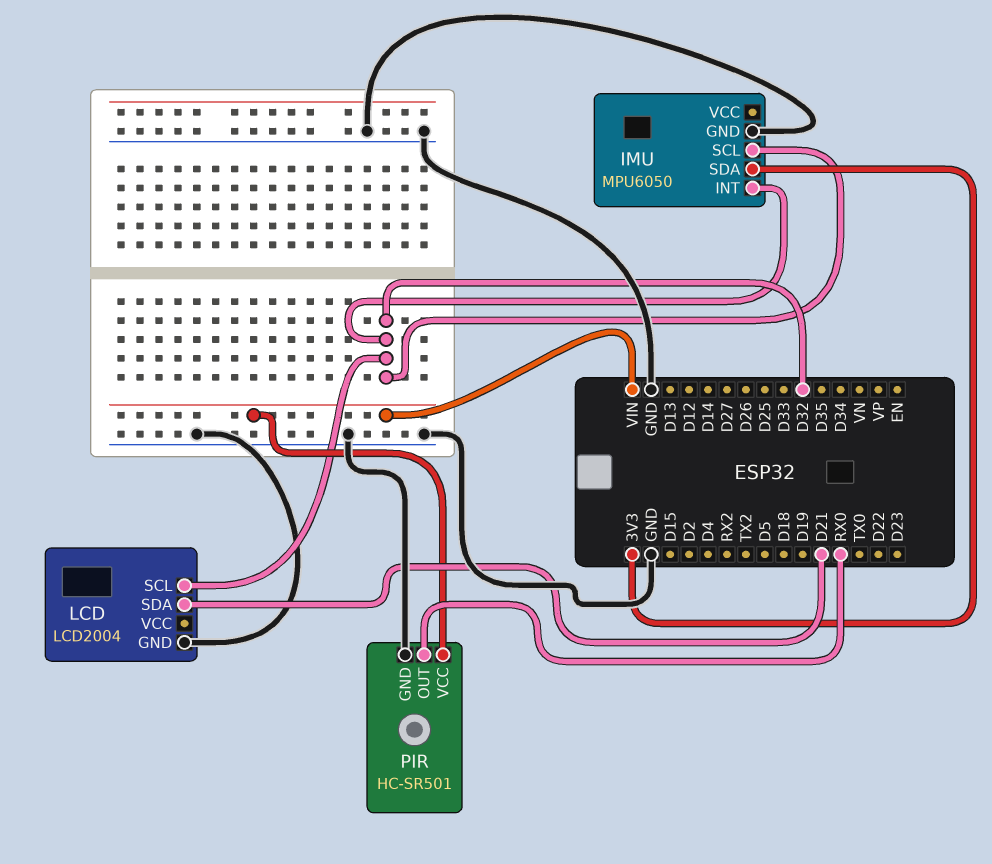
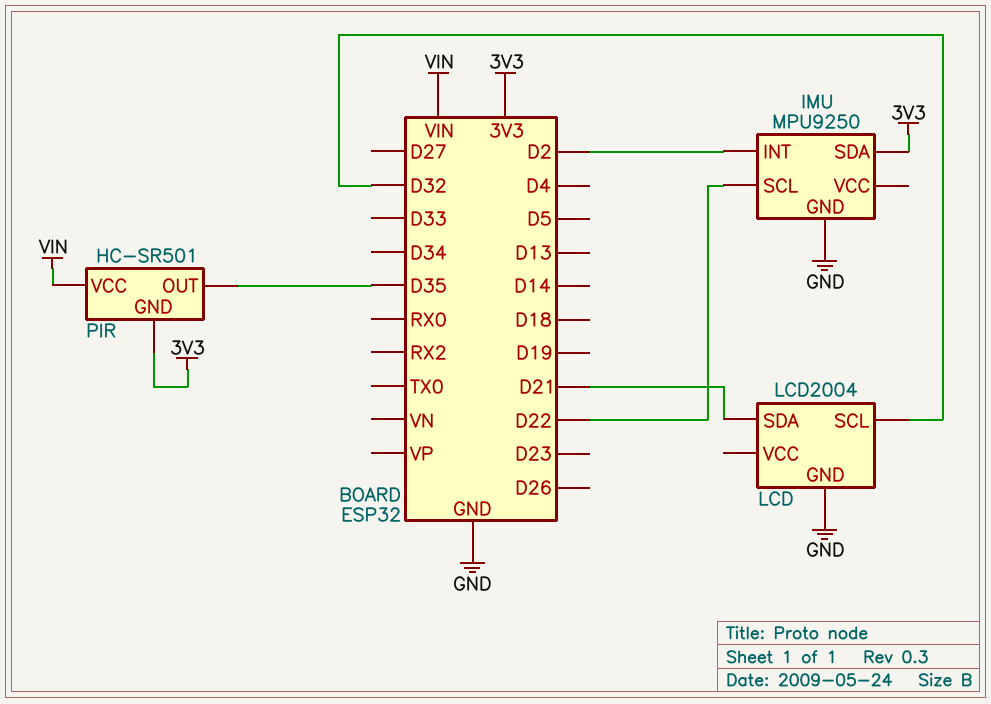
IMU: MPU6050 -> MPU9250
IMU pin INT: D32 -> D2
IMU pin SCL: D32 -> D22
PIR pin GND: GND -> 3V3
PIR pin OUT: RX0 -> D35

